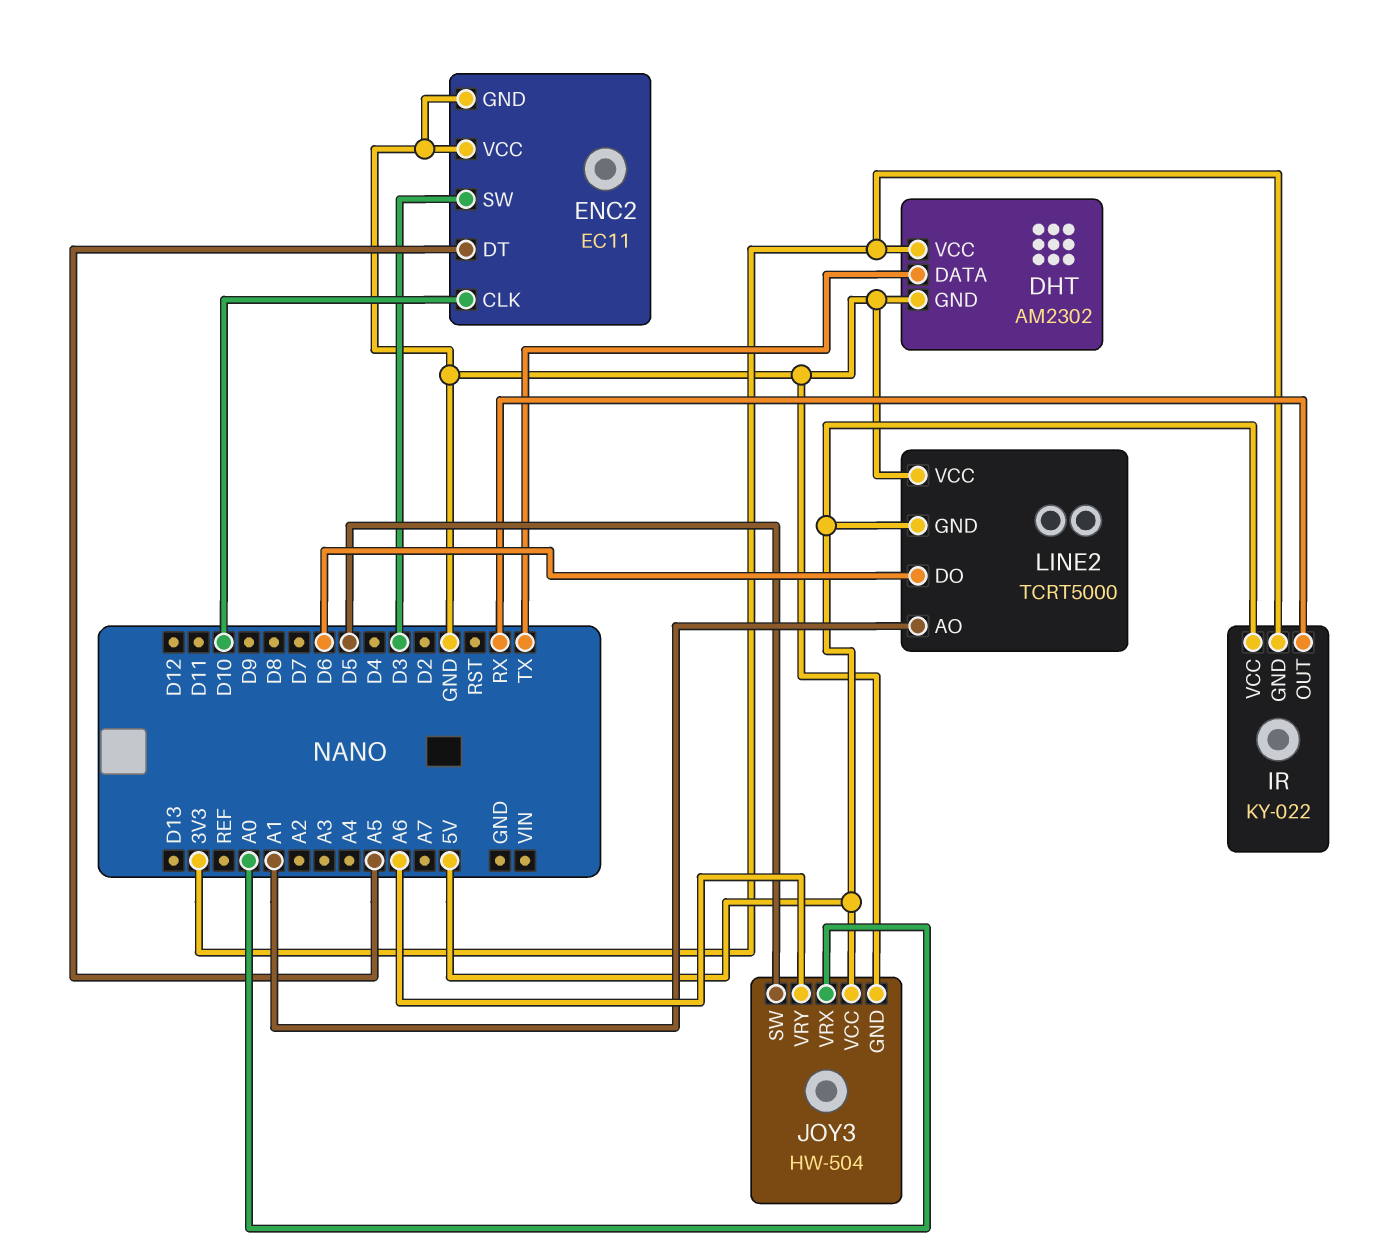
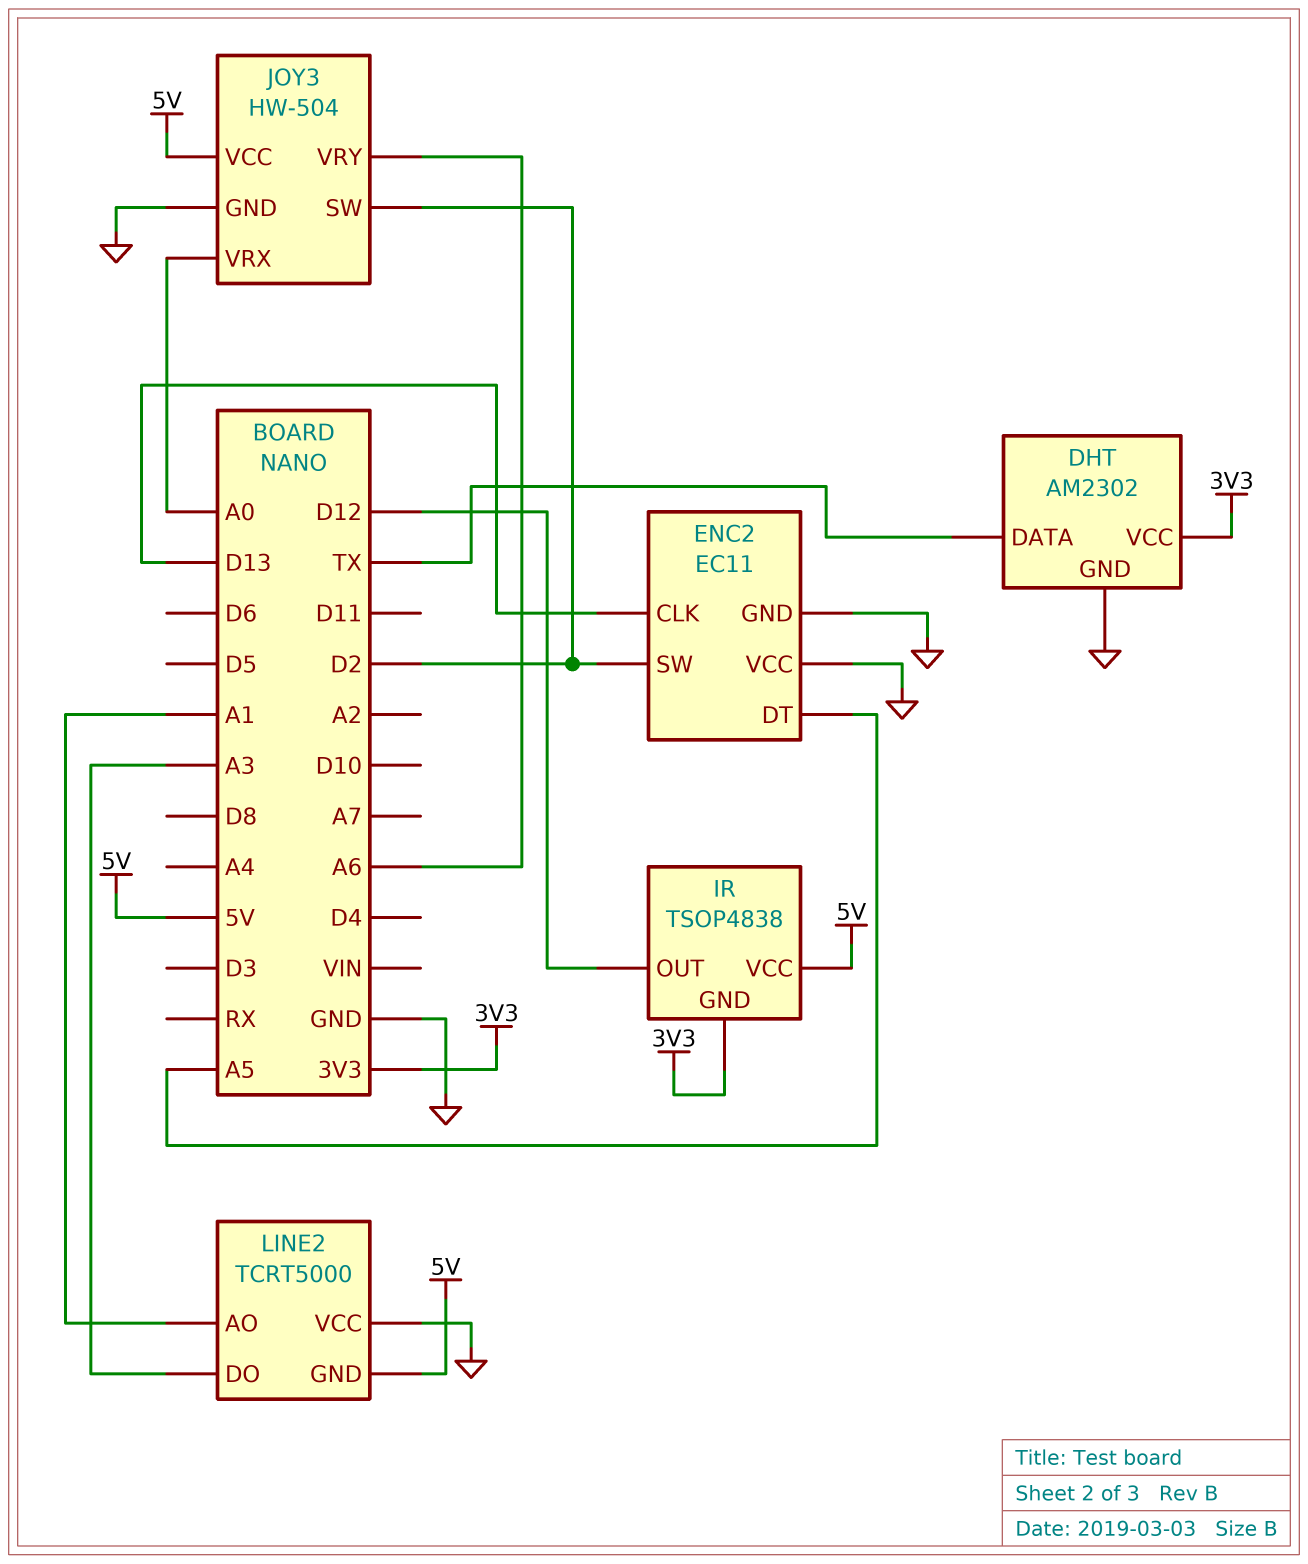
ENC2 pin CLK: D10 -> D13
ENC2 pin SW: D3 -> D2
IR: KY-022 -> TSOP4838
IR pin OUT: RX -> D12
JOY3 pin SW: D5 -> D2
LINE2 pin DO: D6 -> A3

